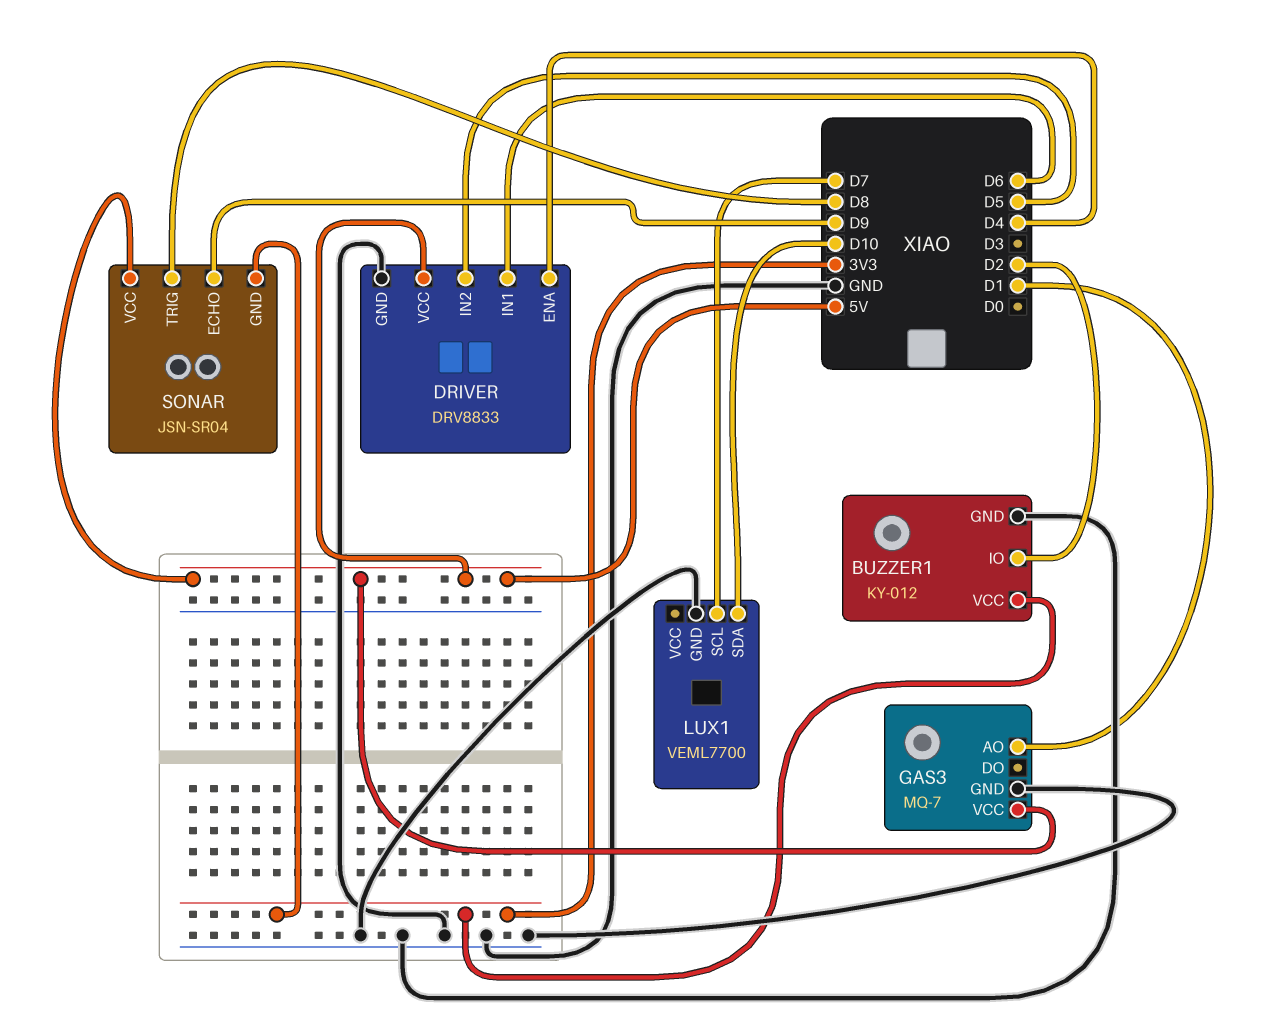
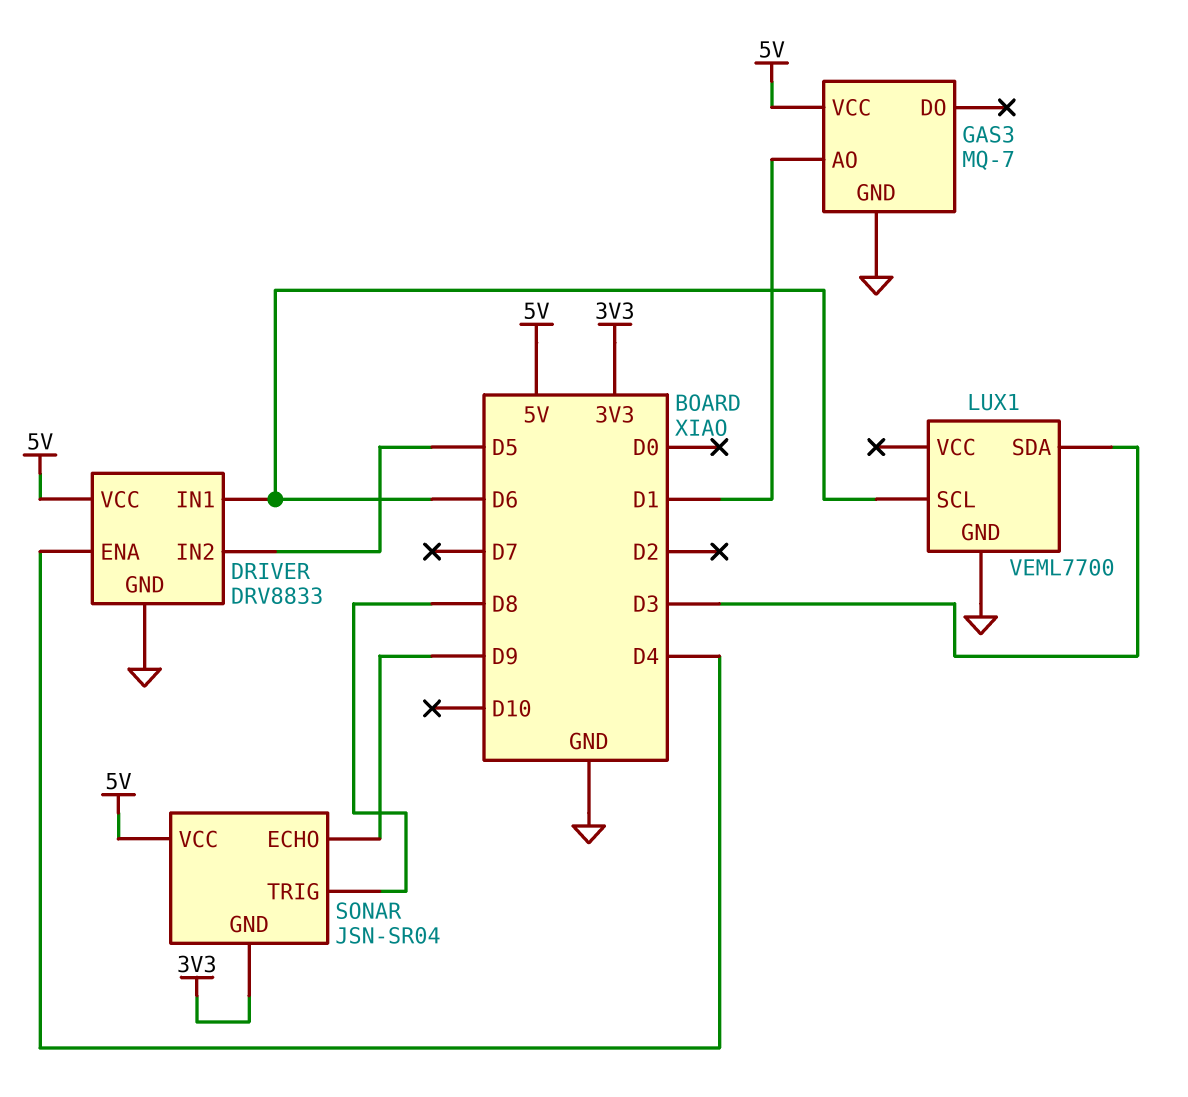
BUZZER1: KY-012 -> none
BUZZER1 pin GND: GND -> none
BUZZER1 pin IO: D2 -> none
BUZZER1 pin VCC: 3V3 -> none
LUX1 pin SCL: D7 -> D6
LUX1 pin SDA: D10 -> D3

